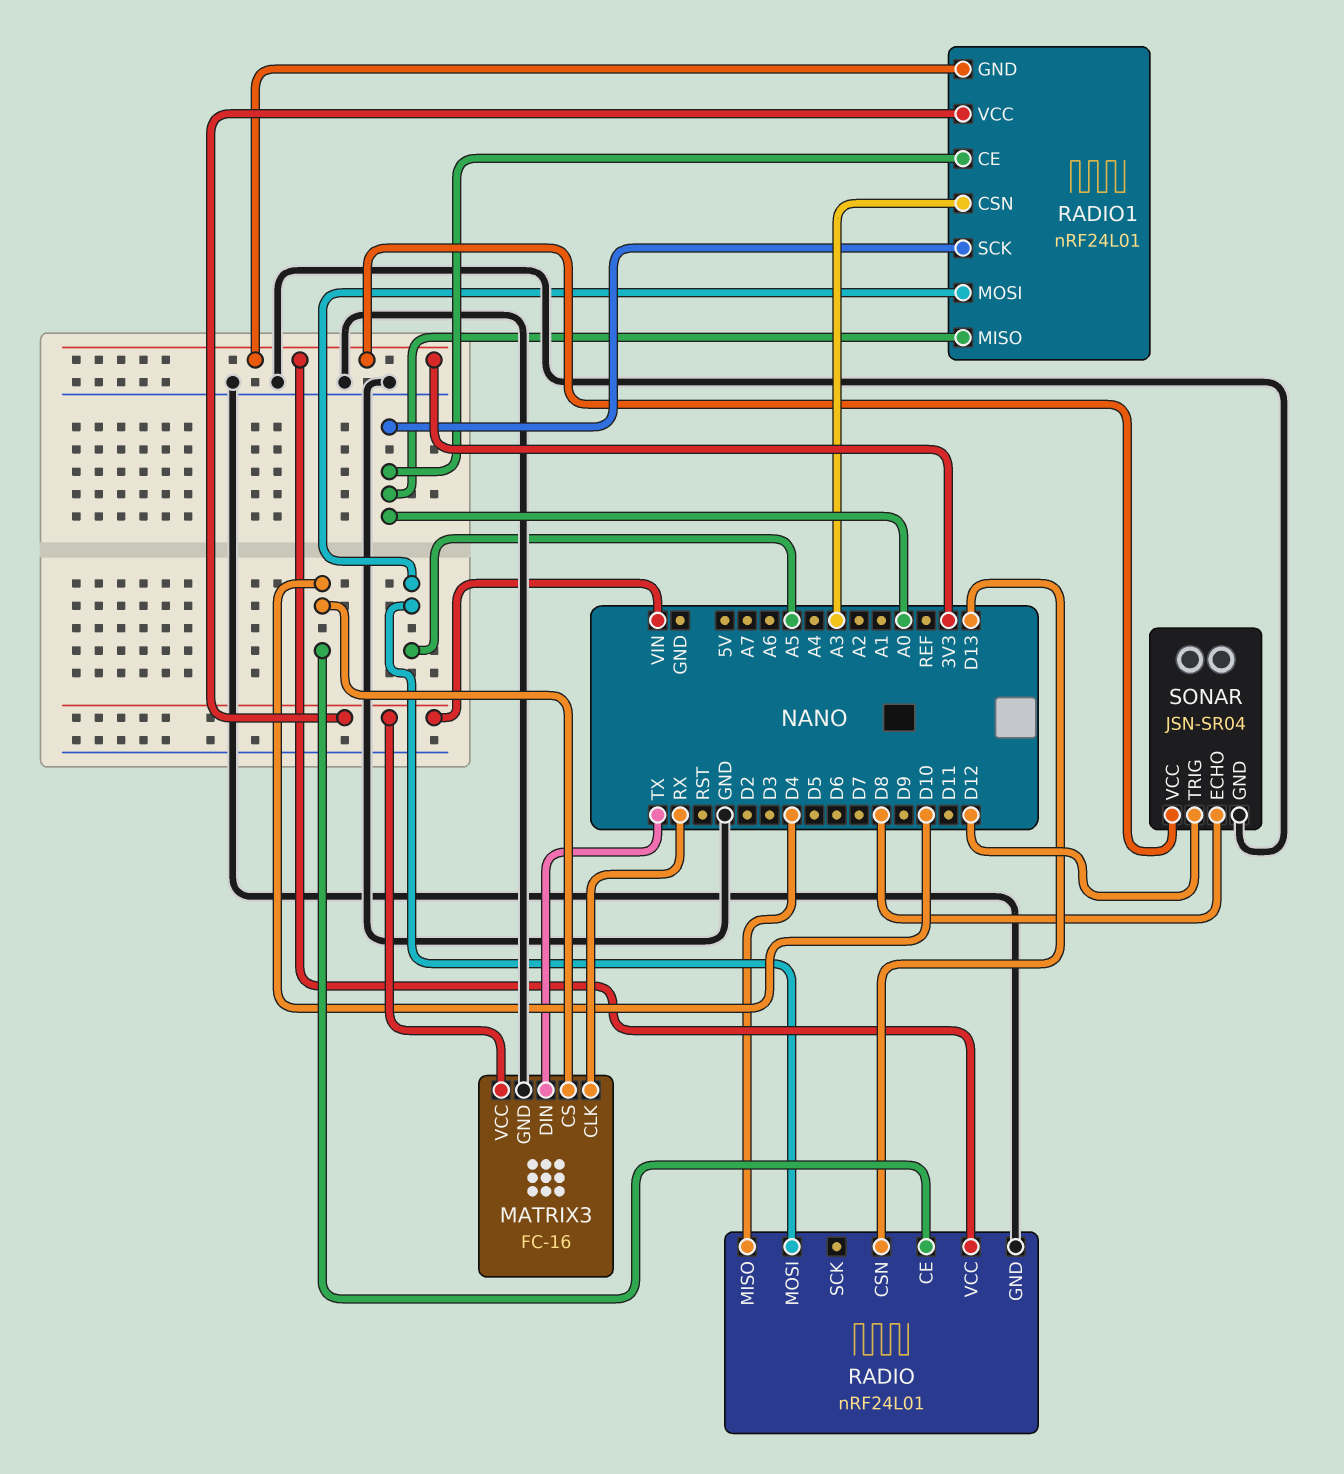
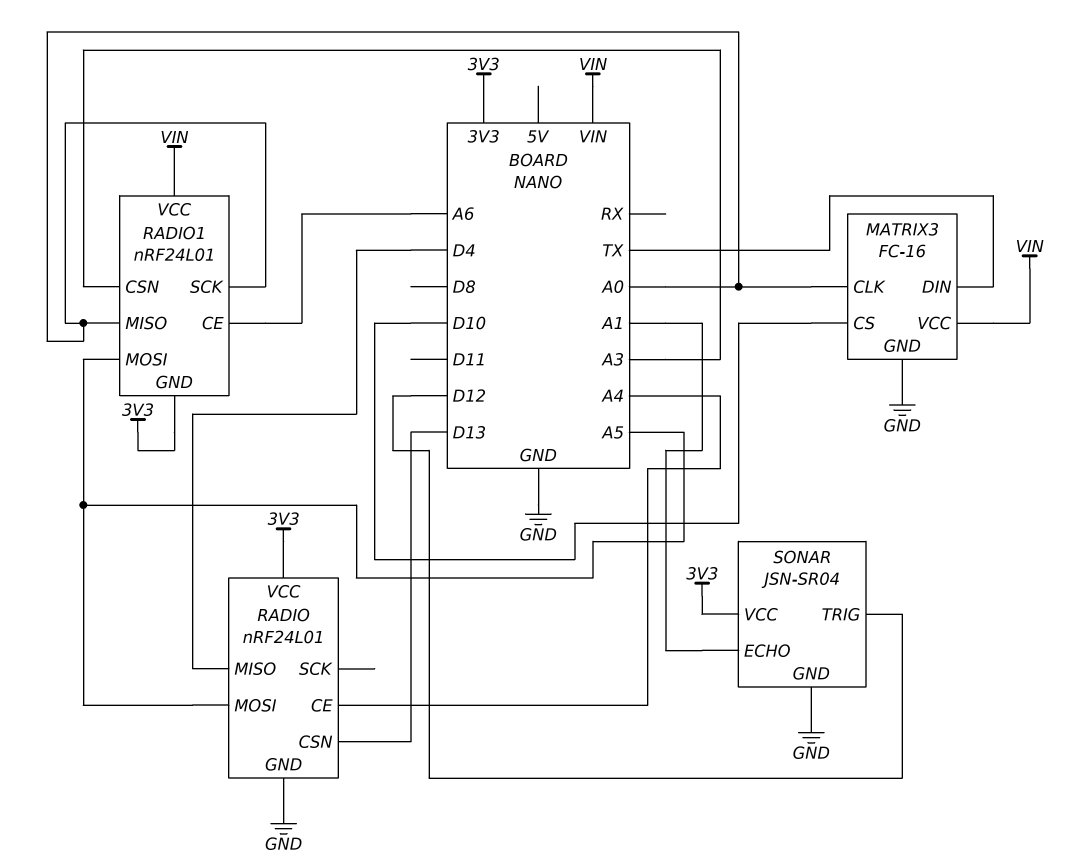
MATRIX3 pin CLK: RX -> A0
RADIO pin CE: D10 -> A4
RADIO1 pin CE: A0 -> A6
SONAR pin ECHO: D8 -> A1

